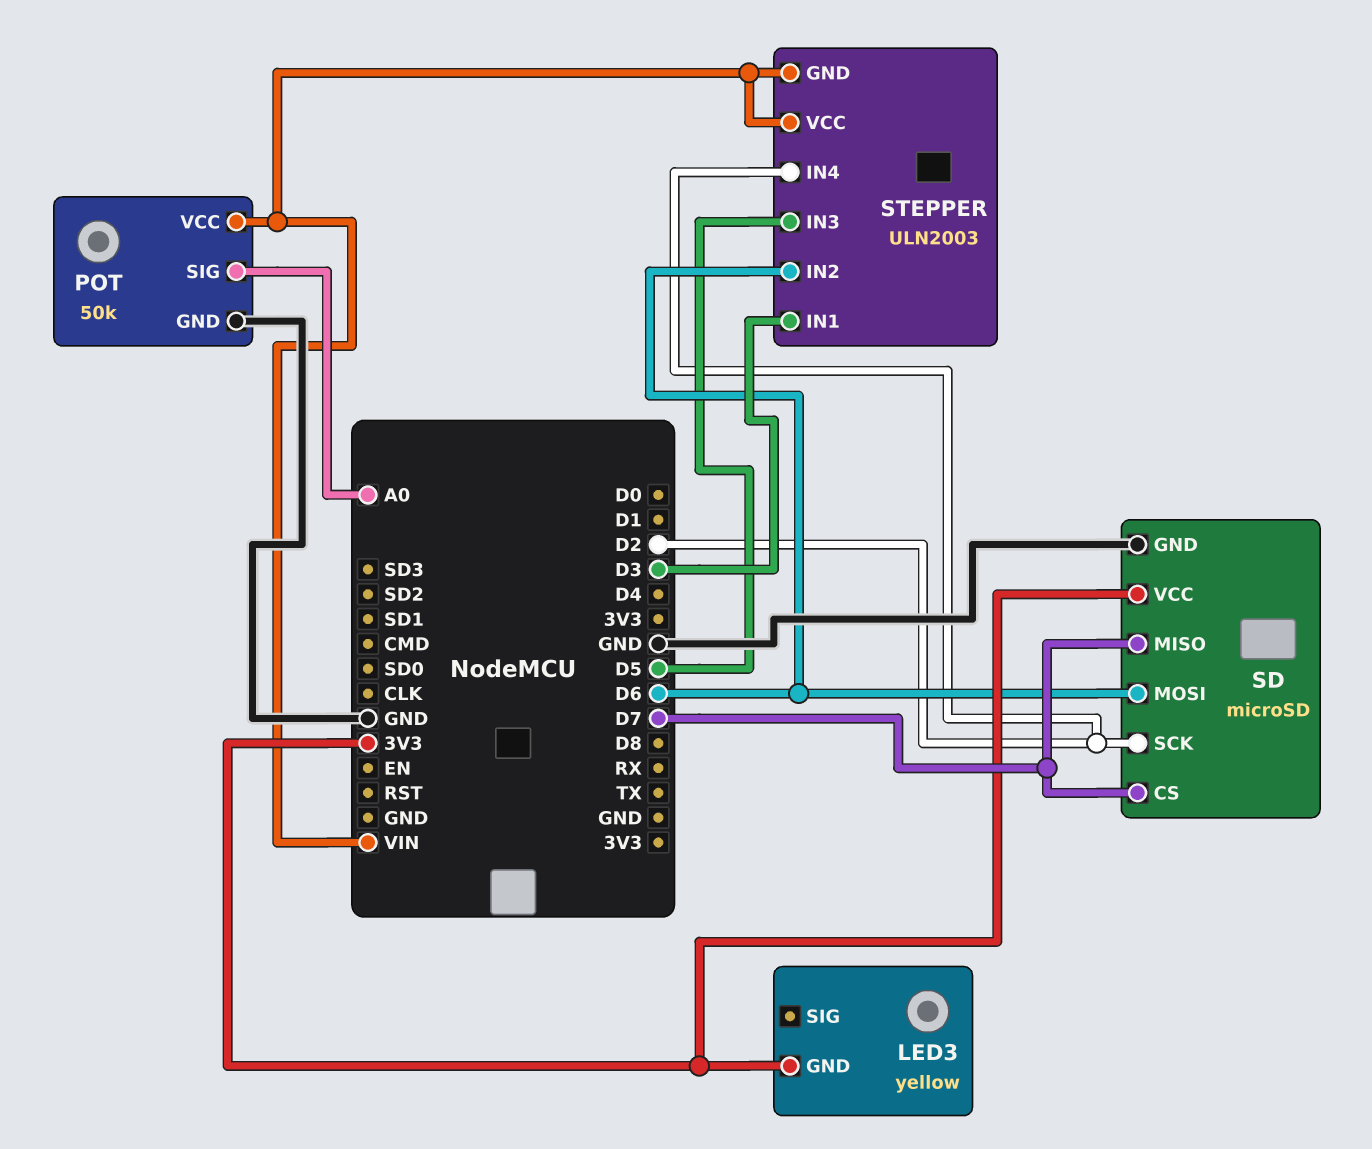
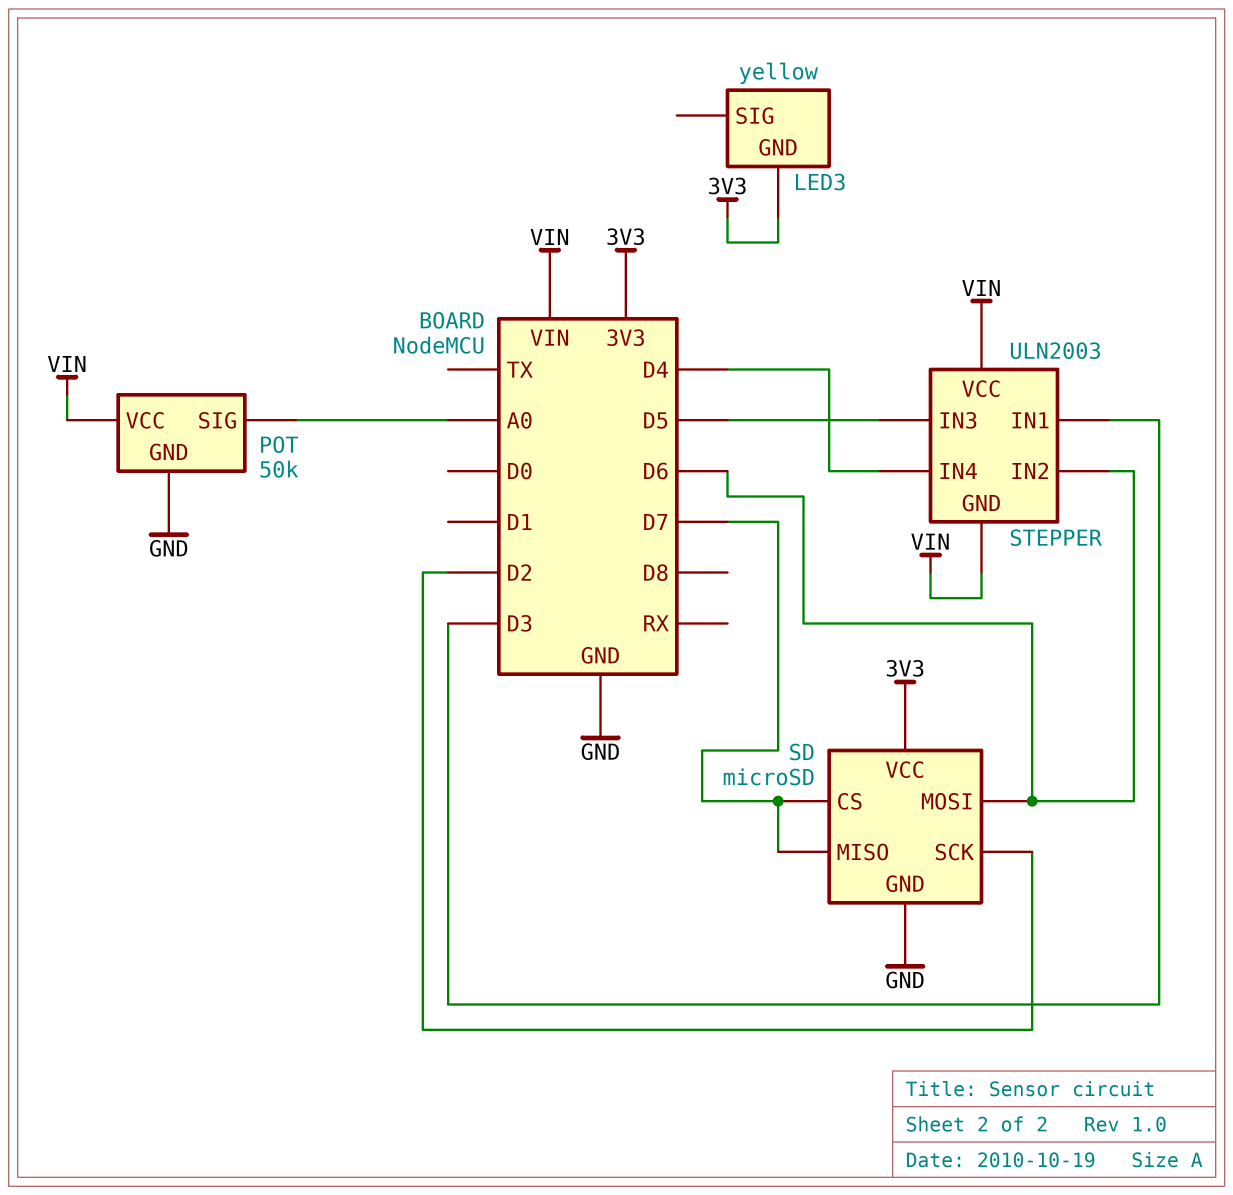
STEPPER pin IN4: D2 -> D4

